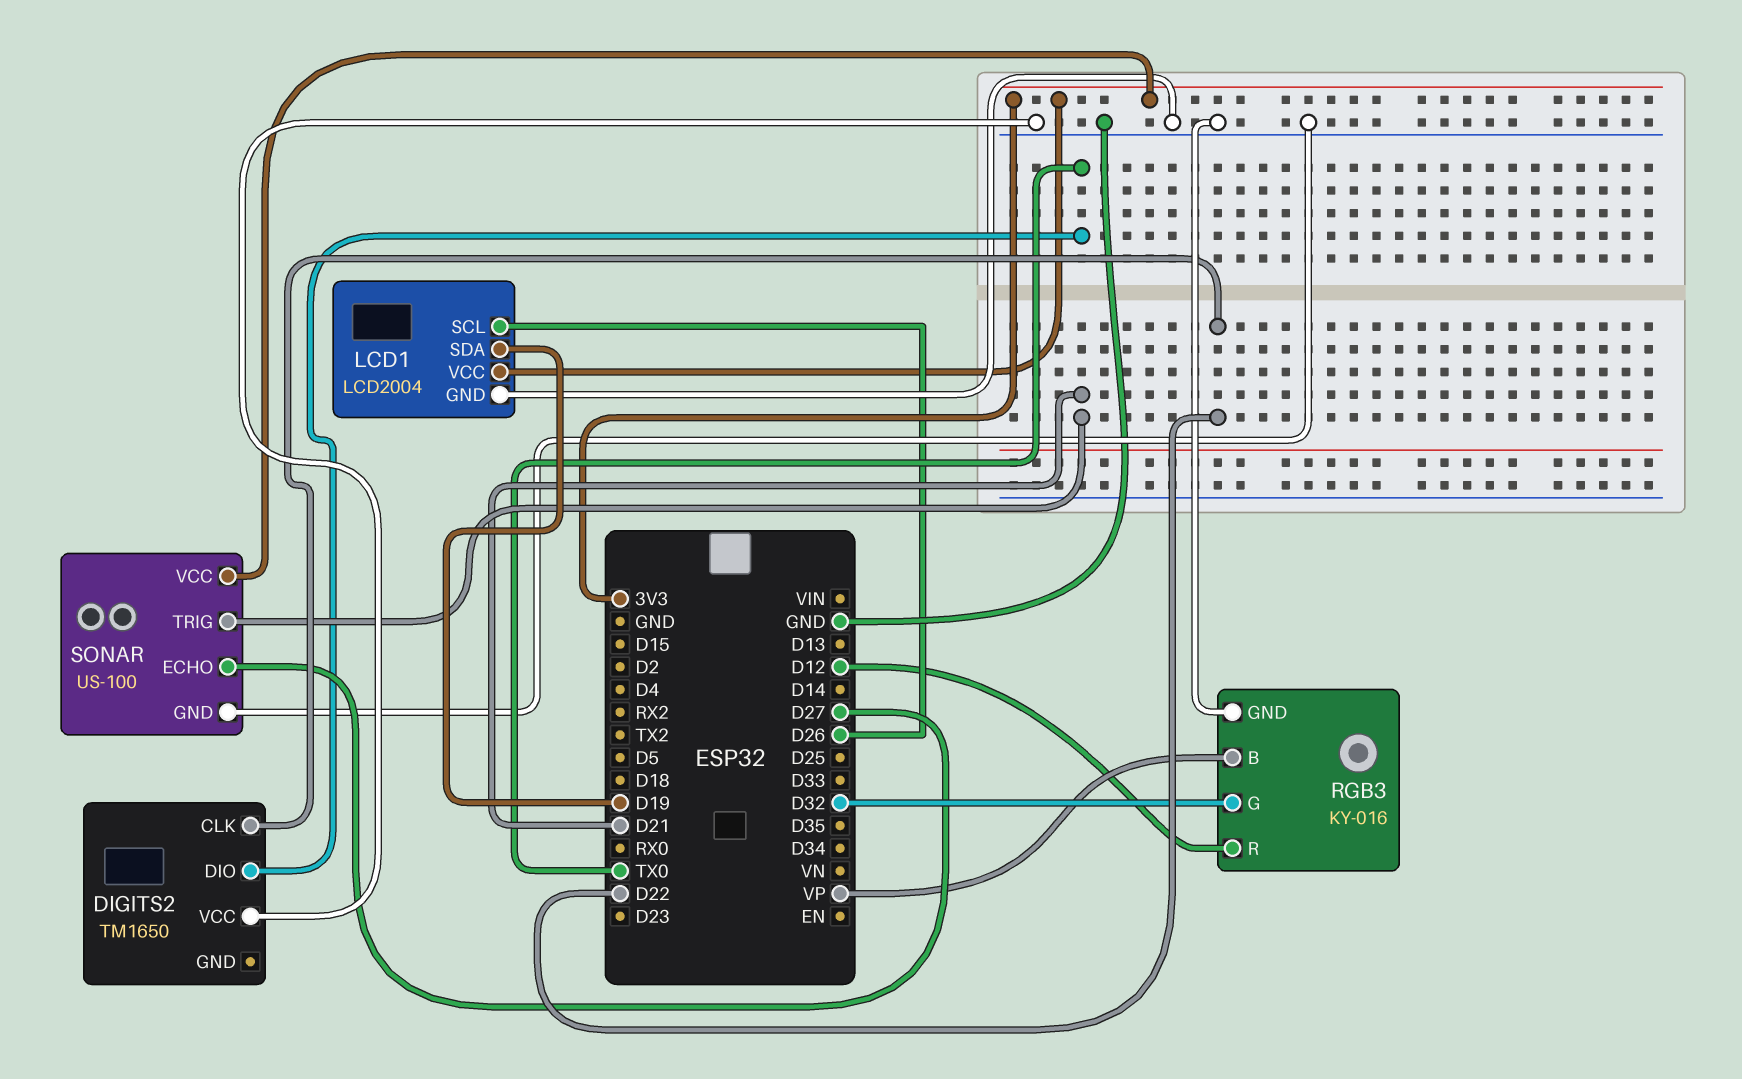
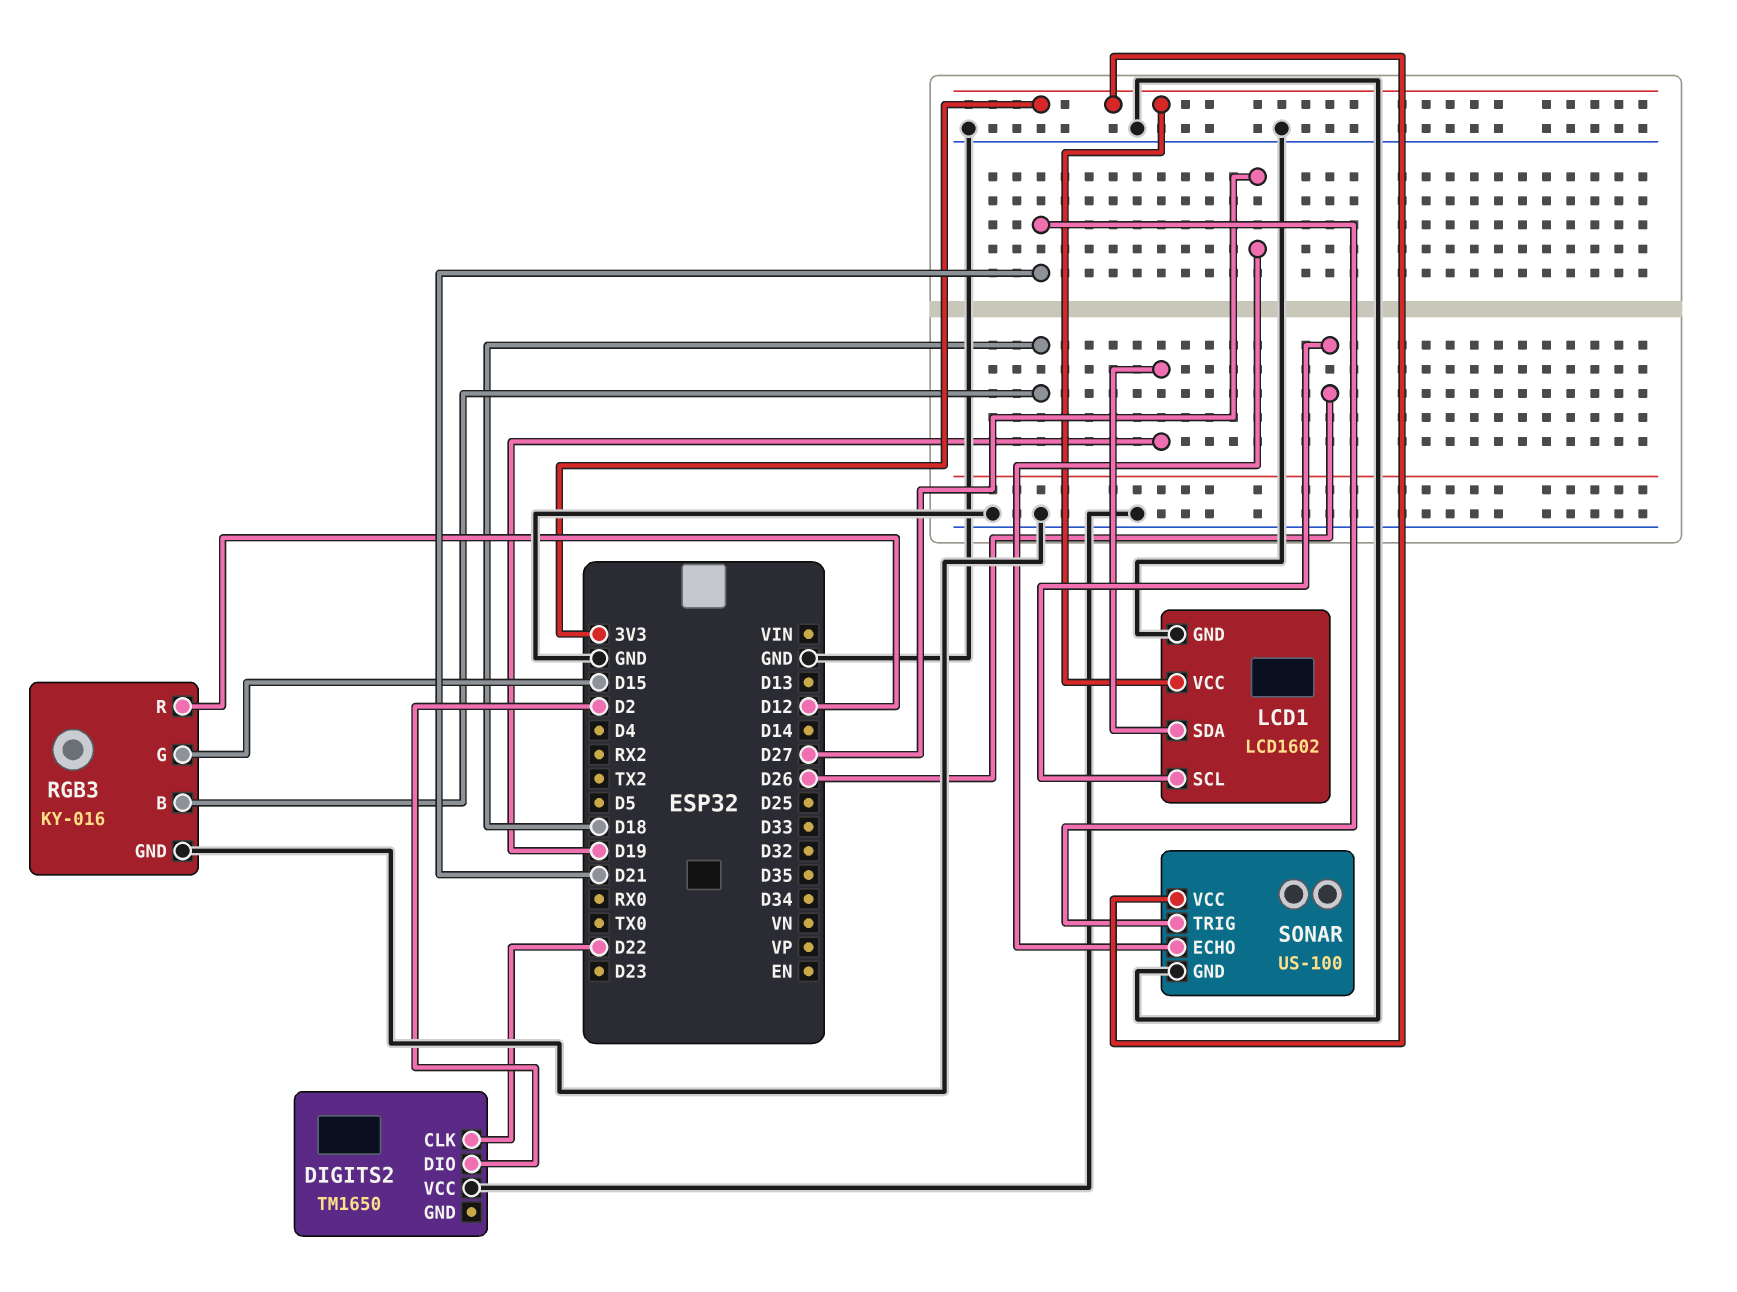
DIGITS2 pin DIO: TX0 -> D2
LCD1: LCD2004 -> LCD1602
RGB3 pin B: VP -> D18
RGB3 pin G: D32 -> D15

